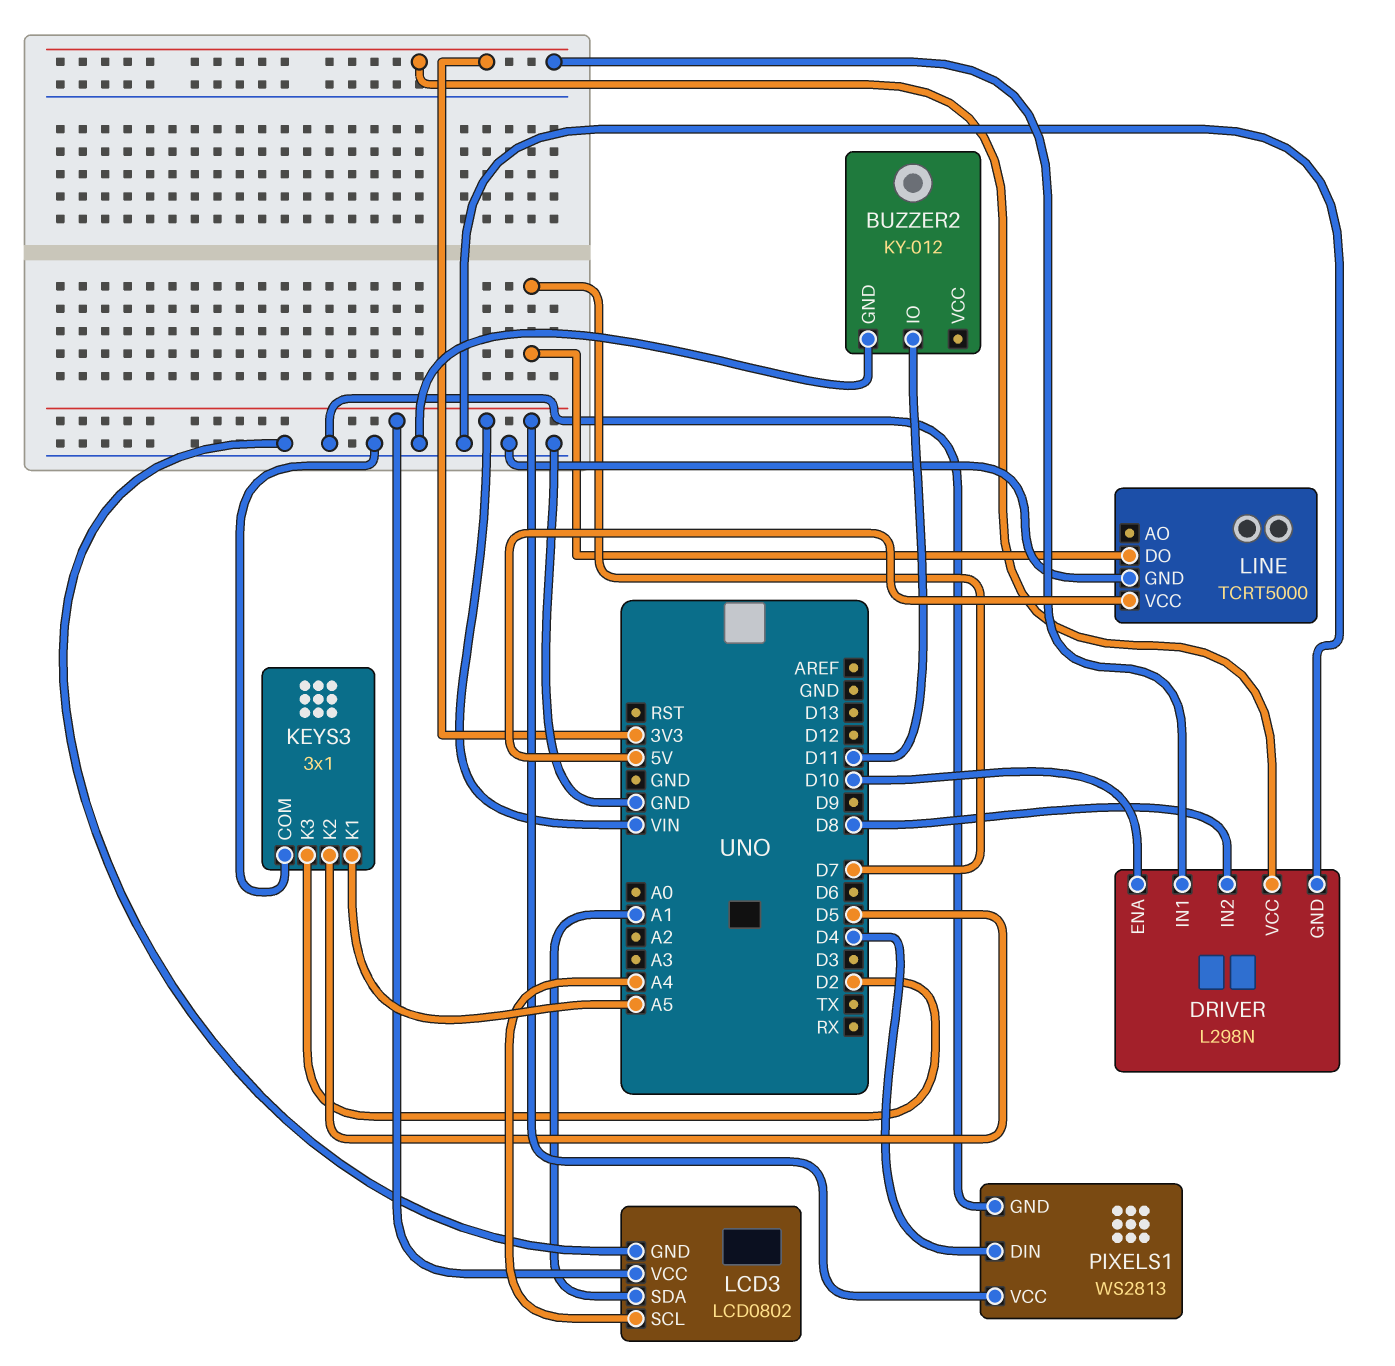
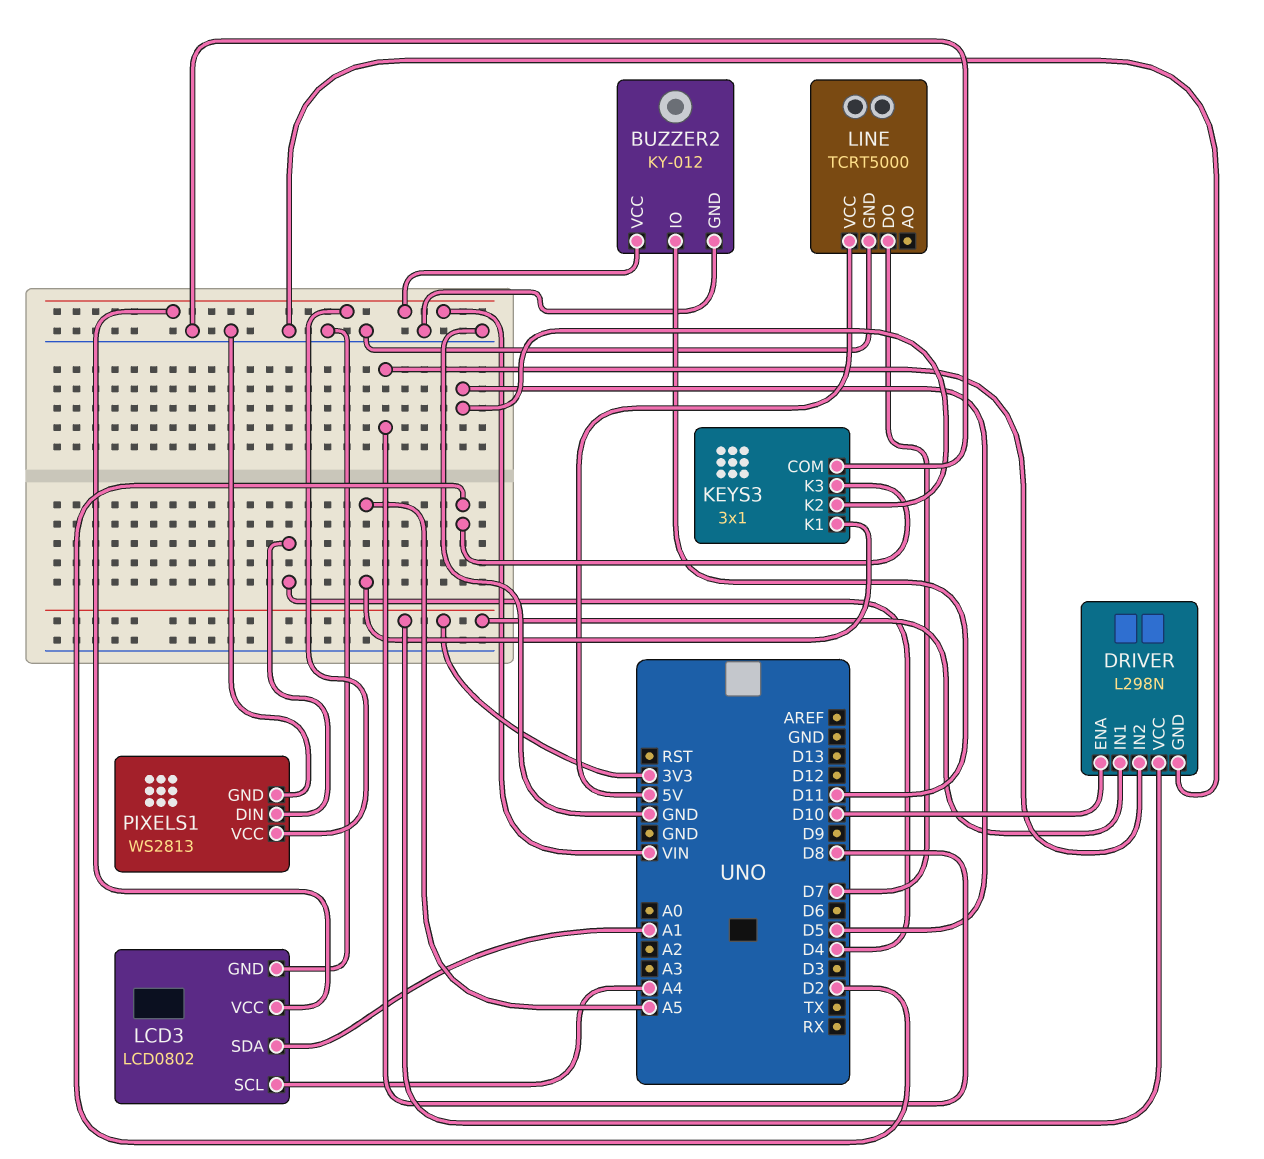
BUZZER2 pin VCC: none -> VIN

